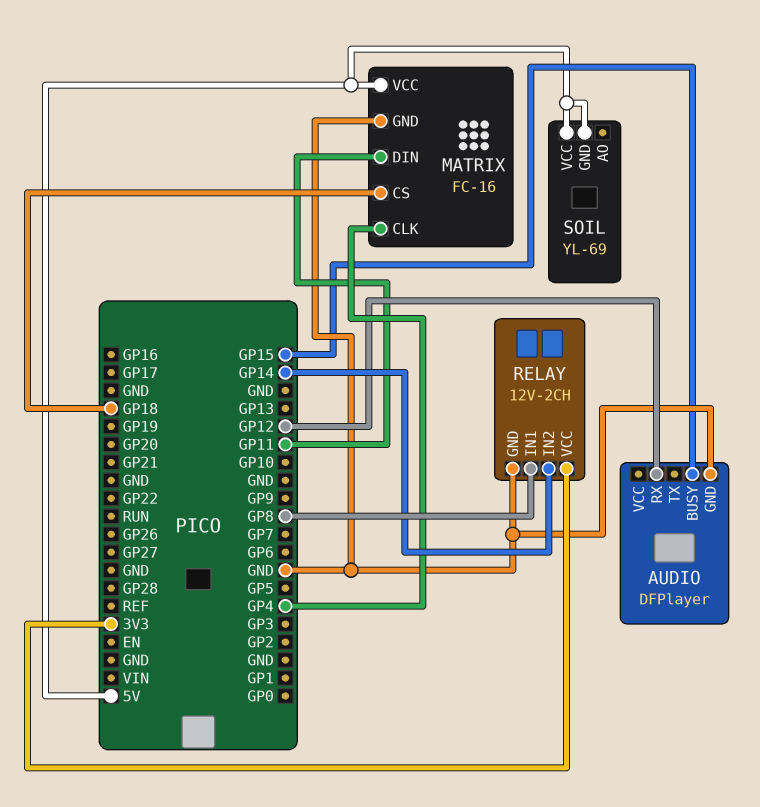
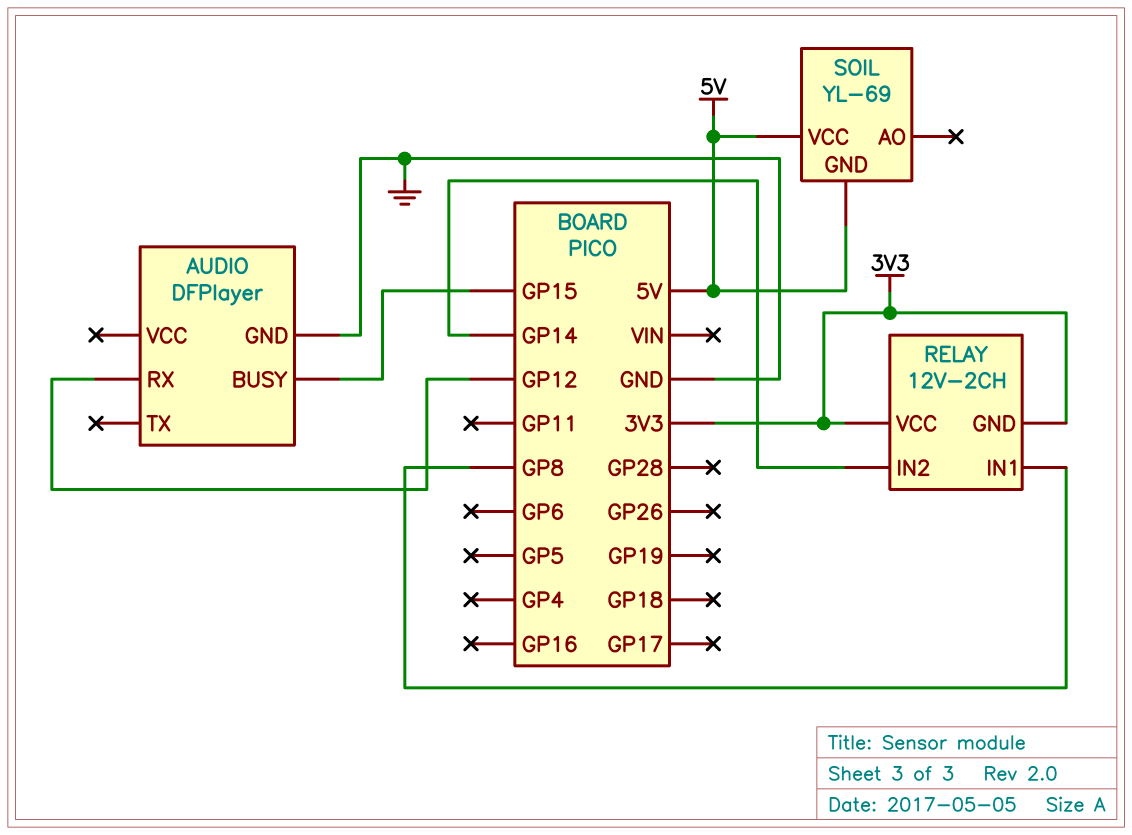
MATRIX: FC-16 -> none
MATRIX pin CLK: GP4 -> none
MATRIX pin CS: GP18 -> none
MATRIX pin DIN: GP11 -> none
MATRIX pin GND: GND -> none
MATRIX pin VCC: 5V -> none
RELAY pin GND: GND -> 3V3

